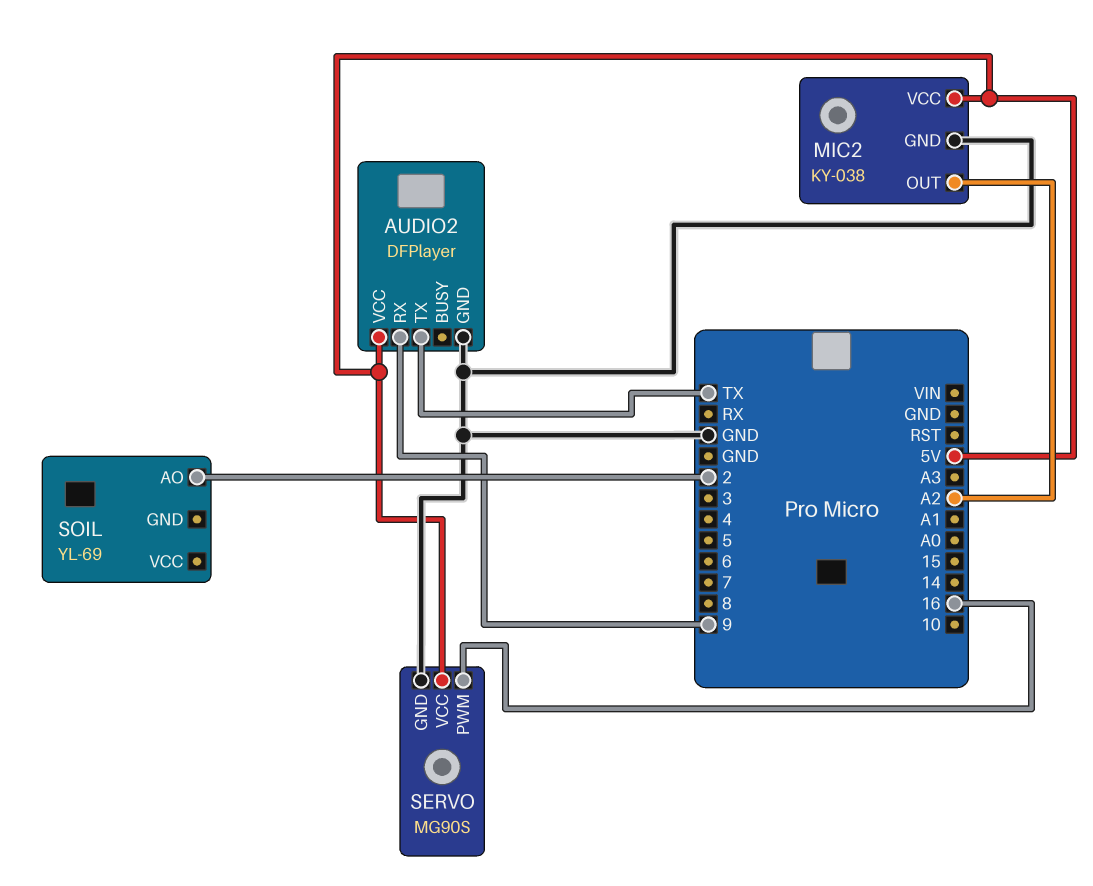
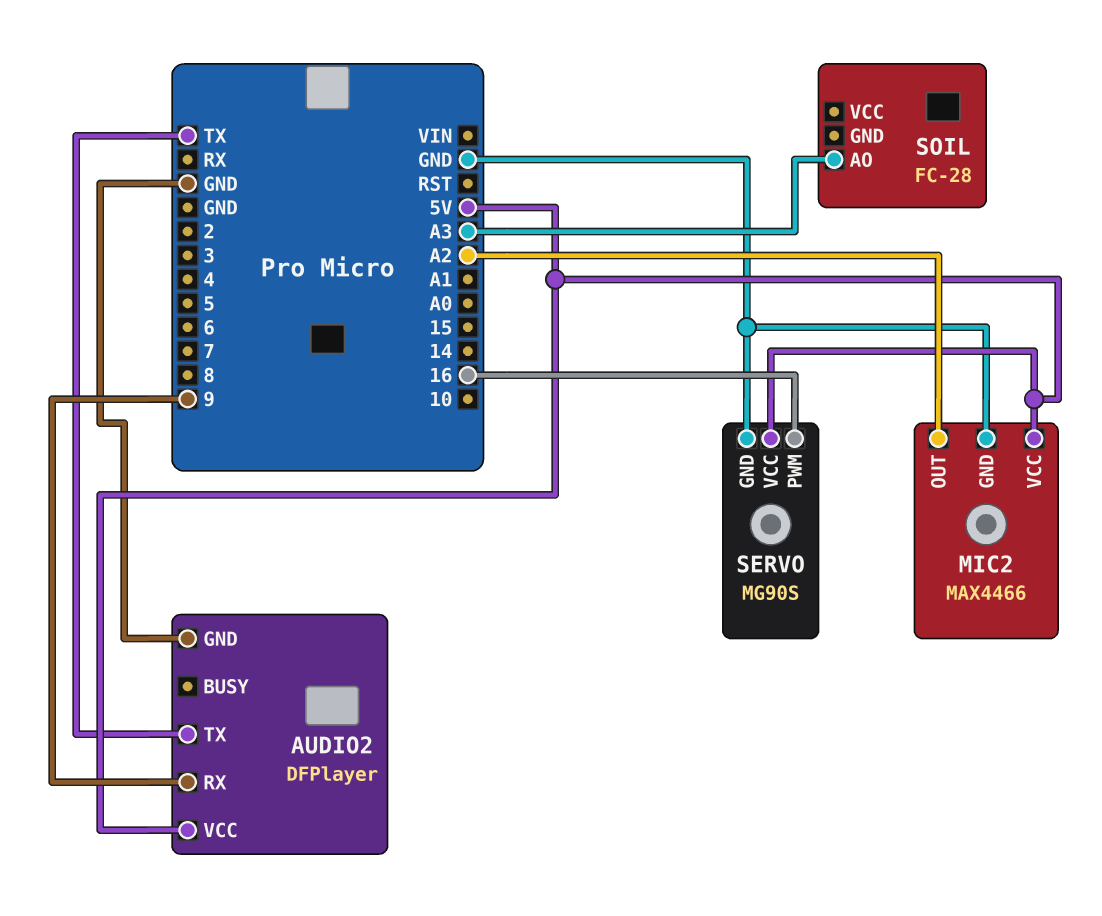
MIC2: KY-038 -> MAX4466
SOIL: YL-69 -> FC-28
SOIL pin AO: 2 -> A3

